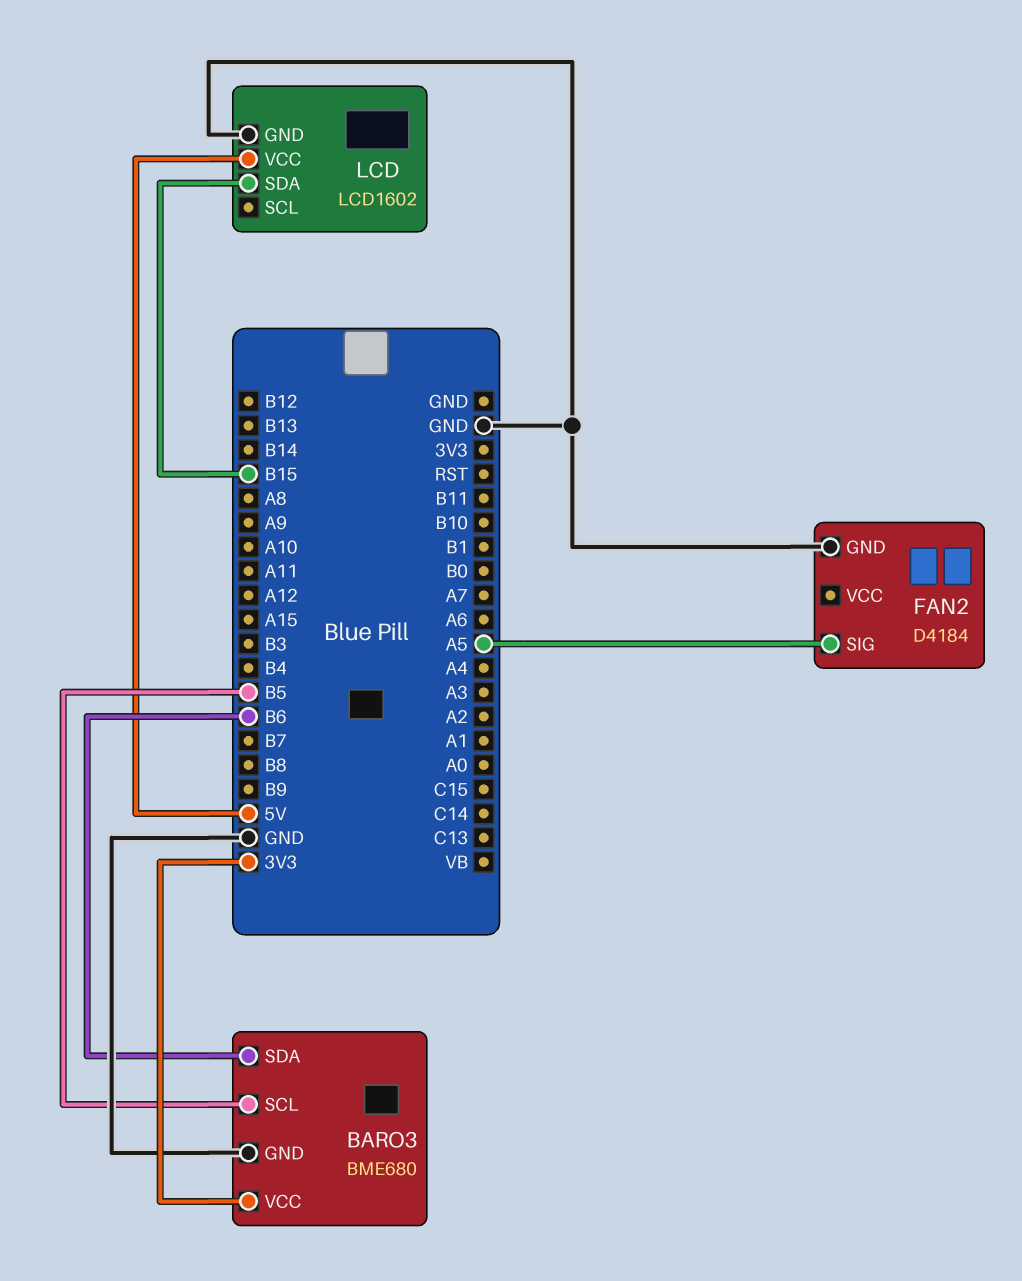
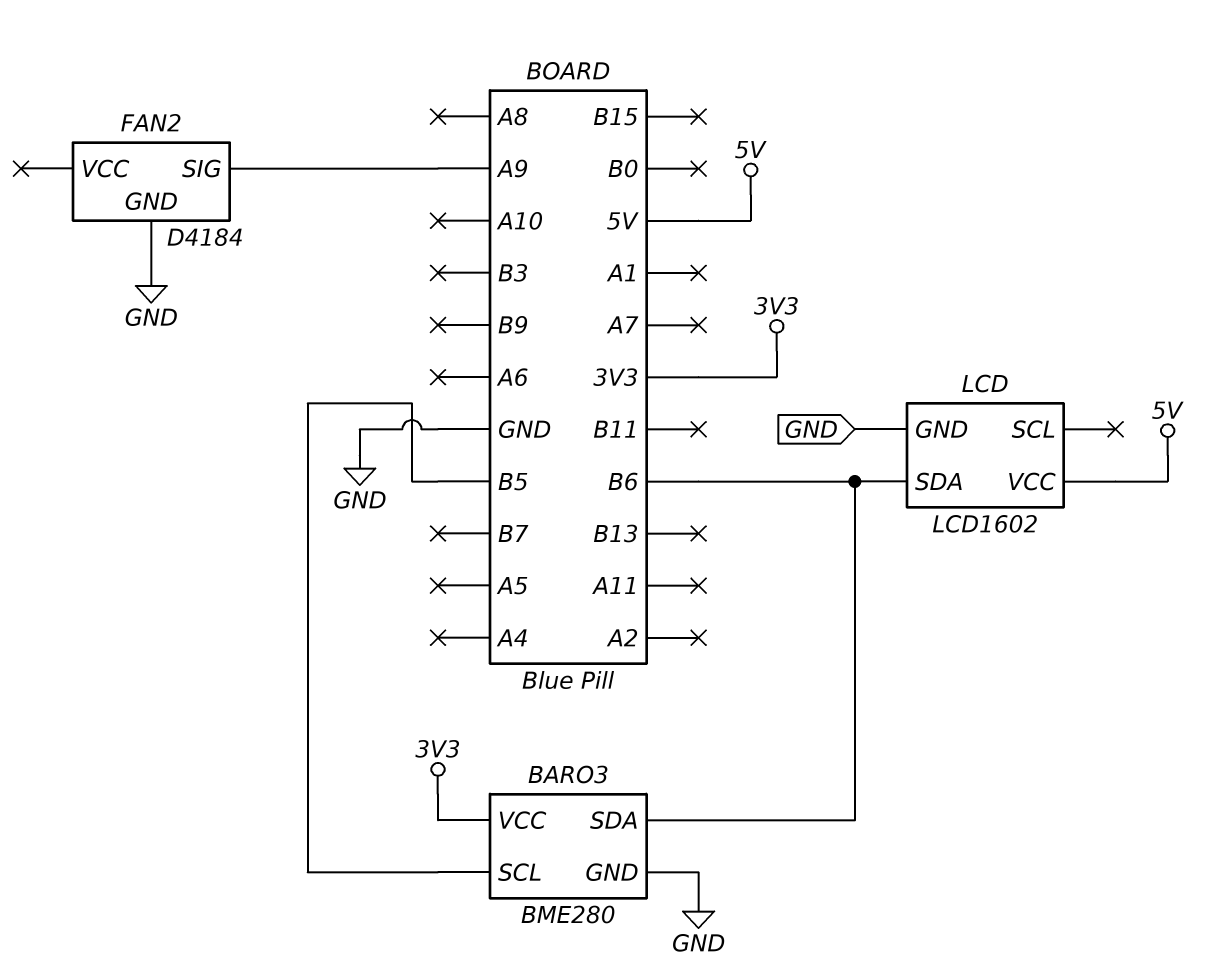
BARO3: BME680 -> BME280
FAN2 pin SIG: A5 -> A9
LCD pin SDA: B15 -> B6

